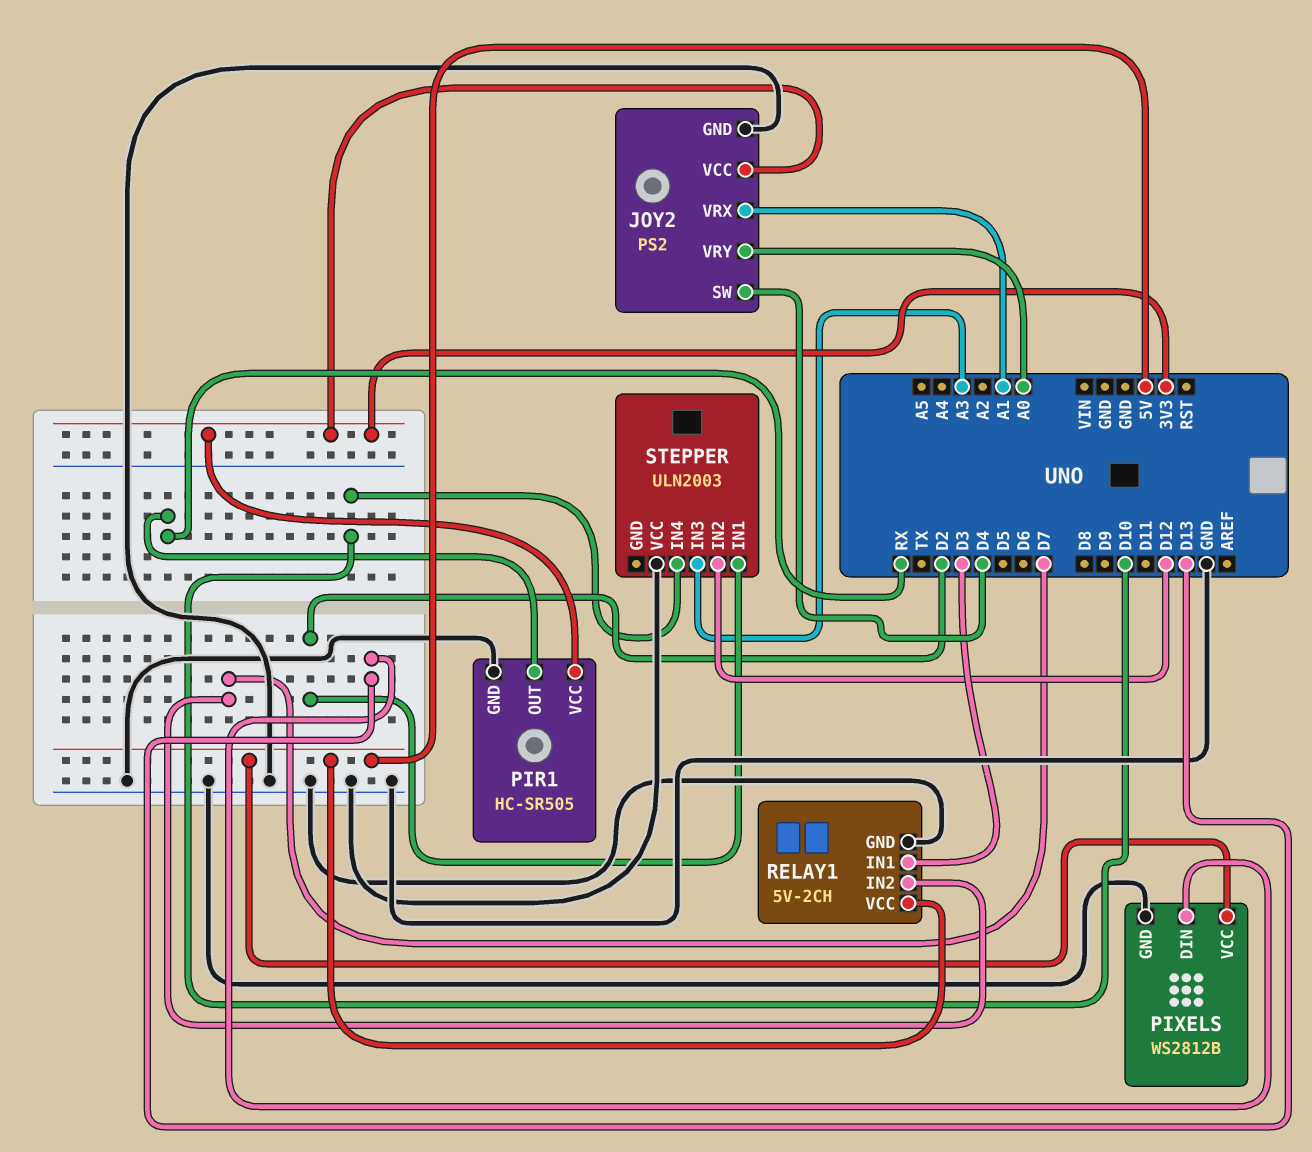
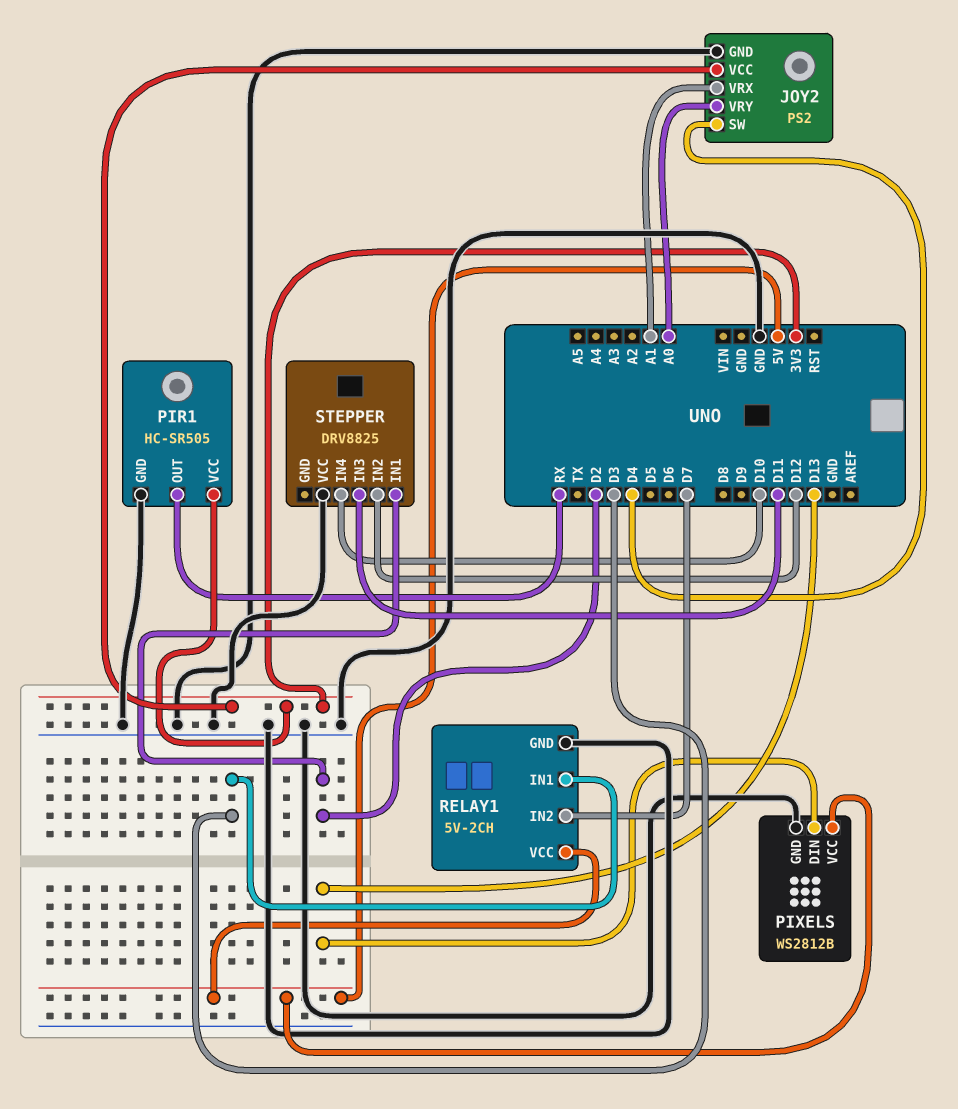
STEPPER: ULN2003 -> DRV8825
STEPPER pin IN3: A3 -> D11

